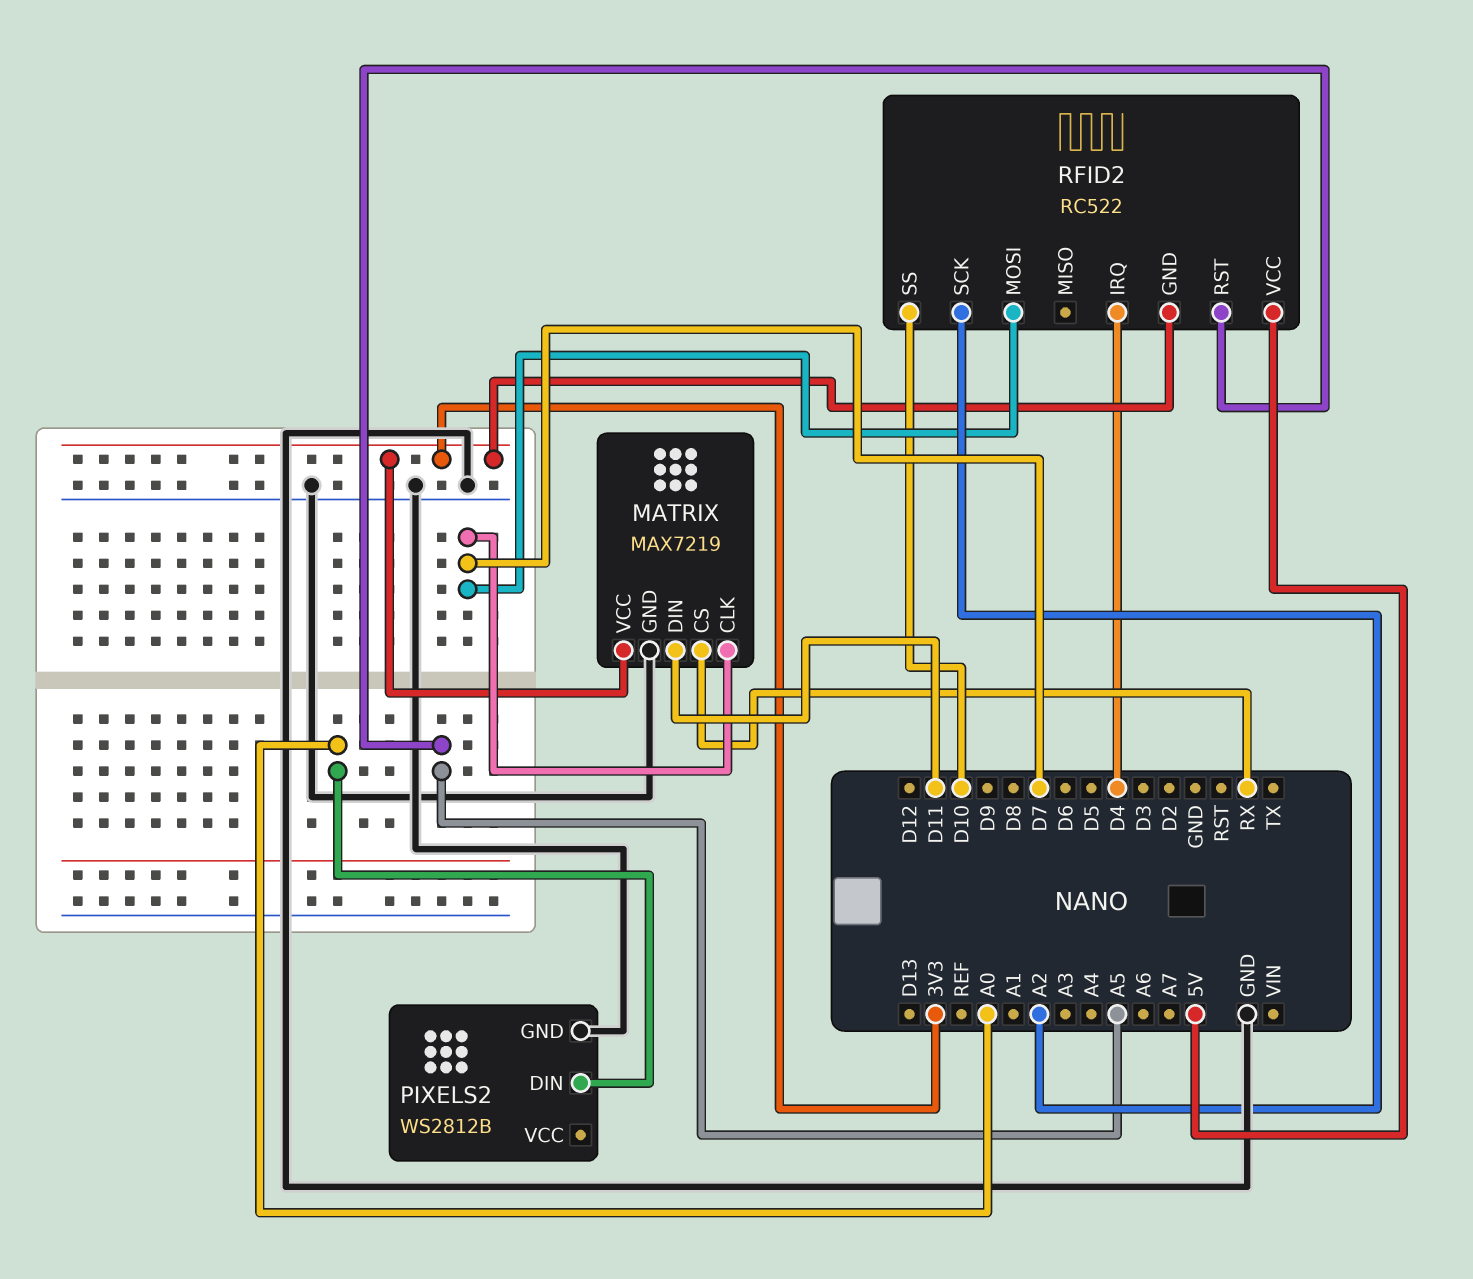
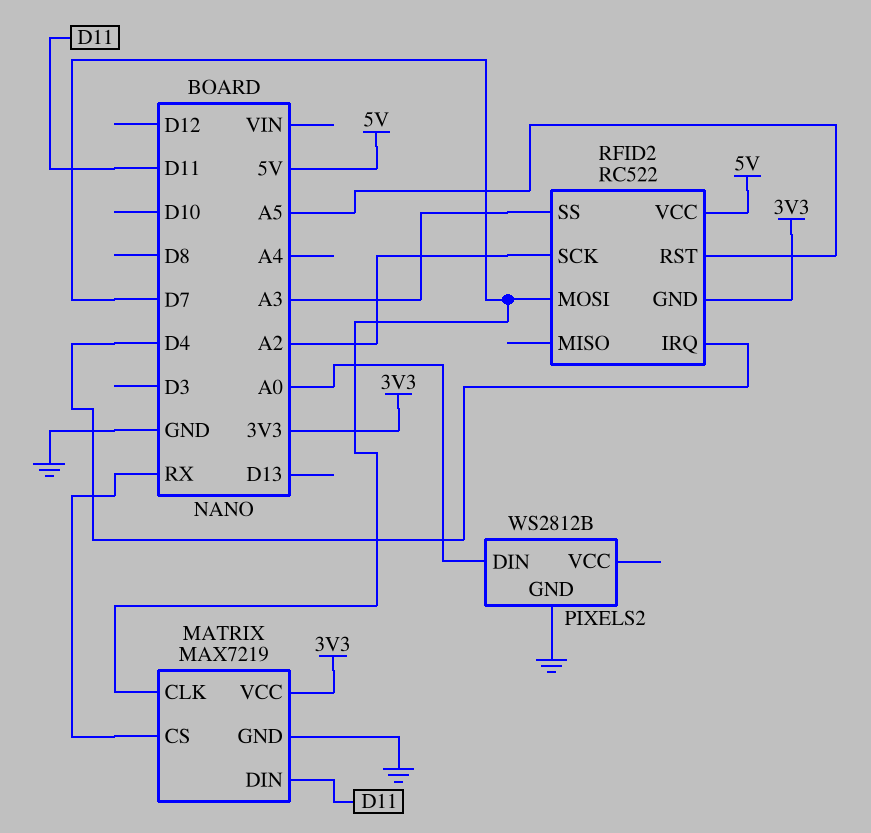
RFID2 pin SS: D10 -> A3

